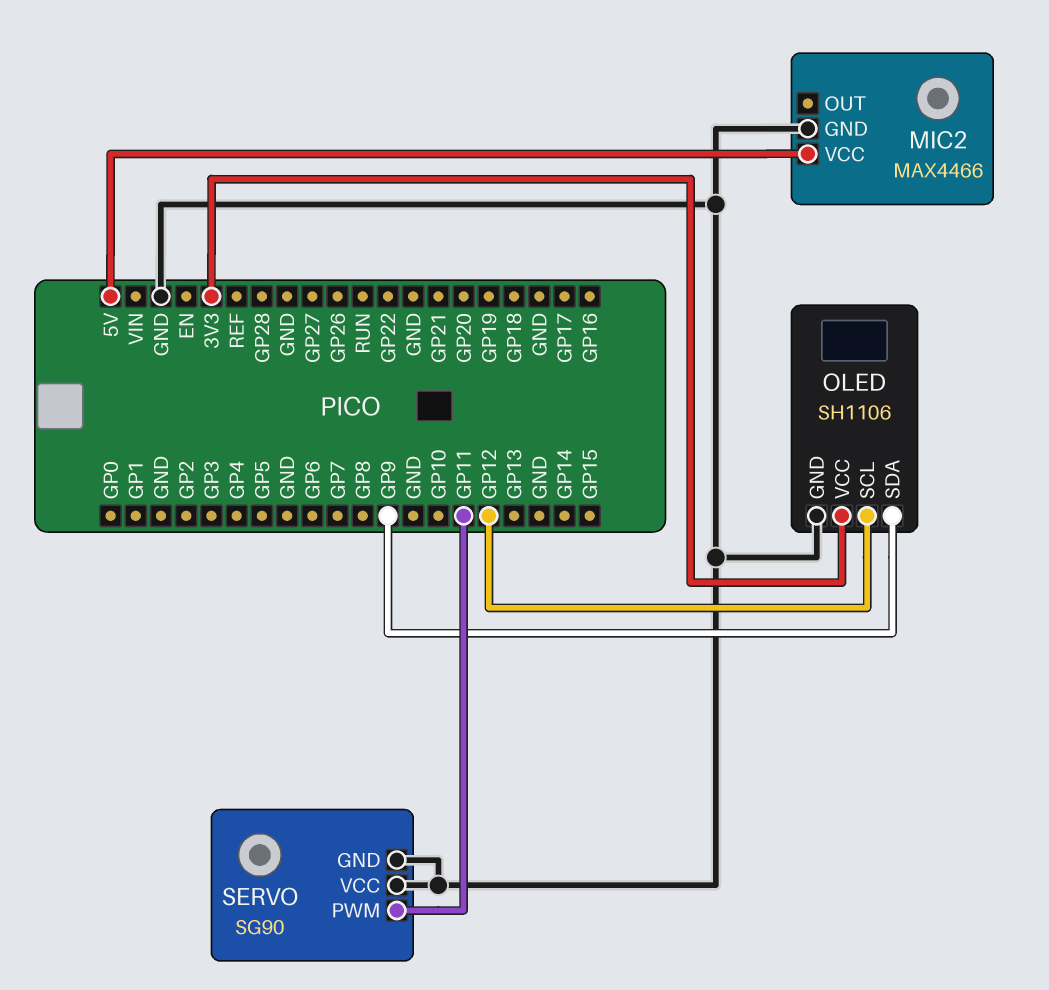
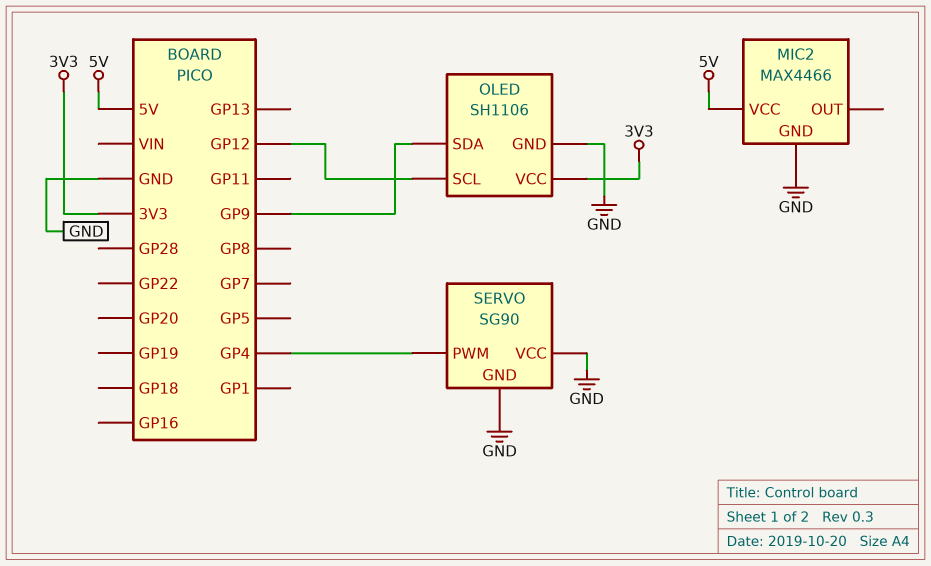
SERVO pin PWM: GP11 -> GP4

